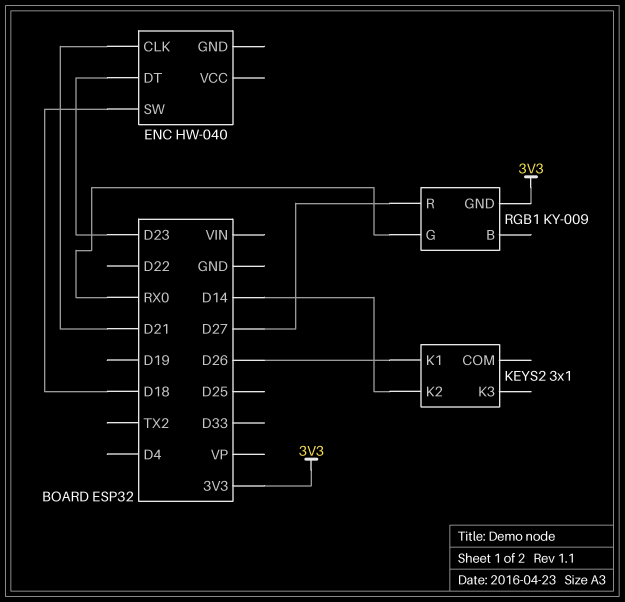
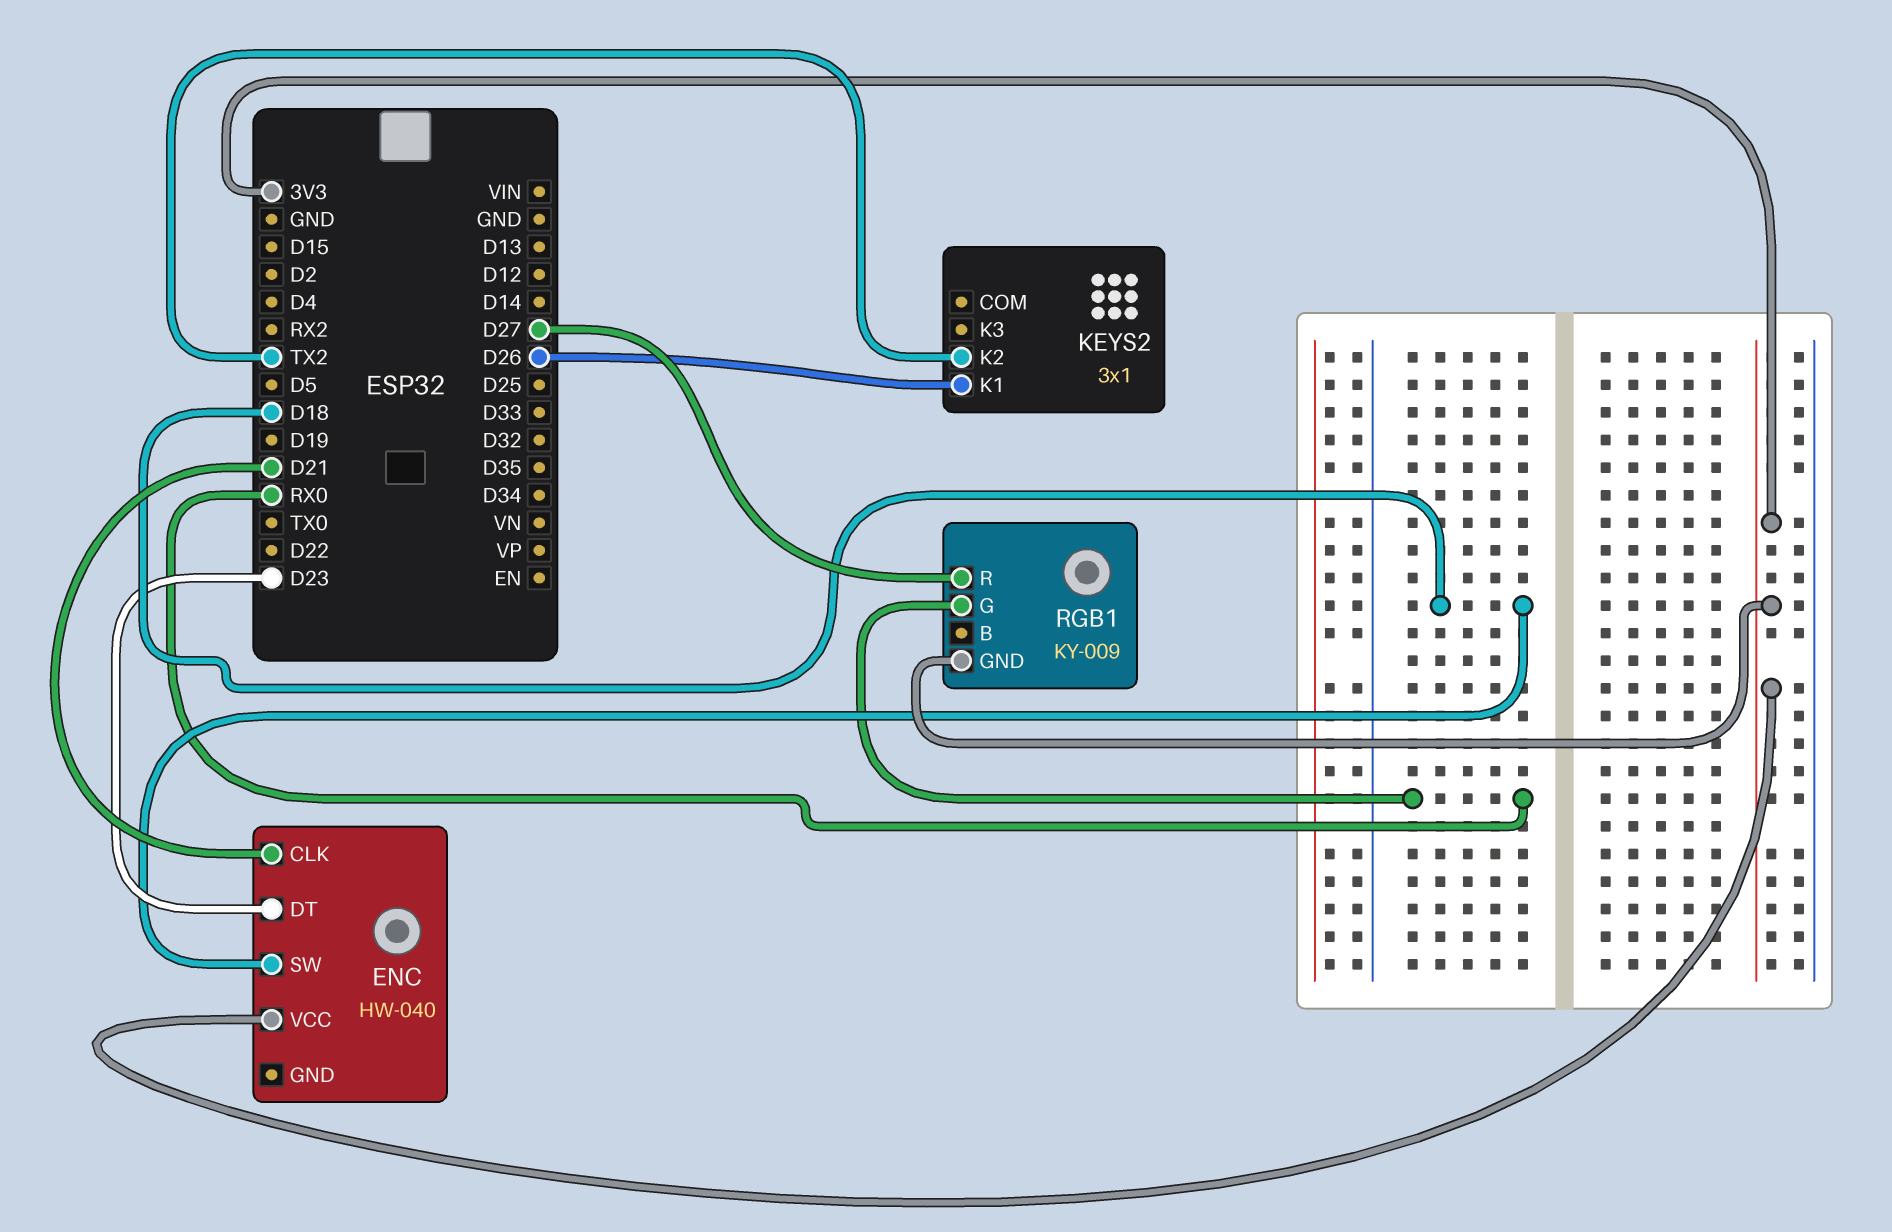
ENC pin VCC: none -> 3V3
KEYS2 pin K2: D14 -> TX2

